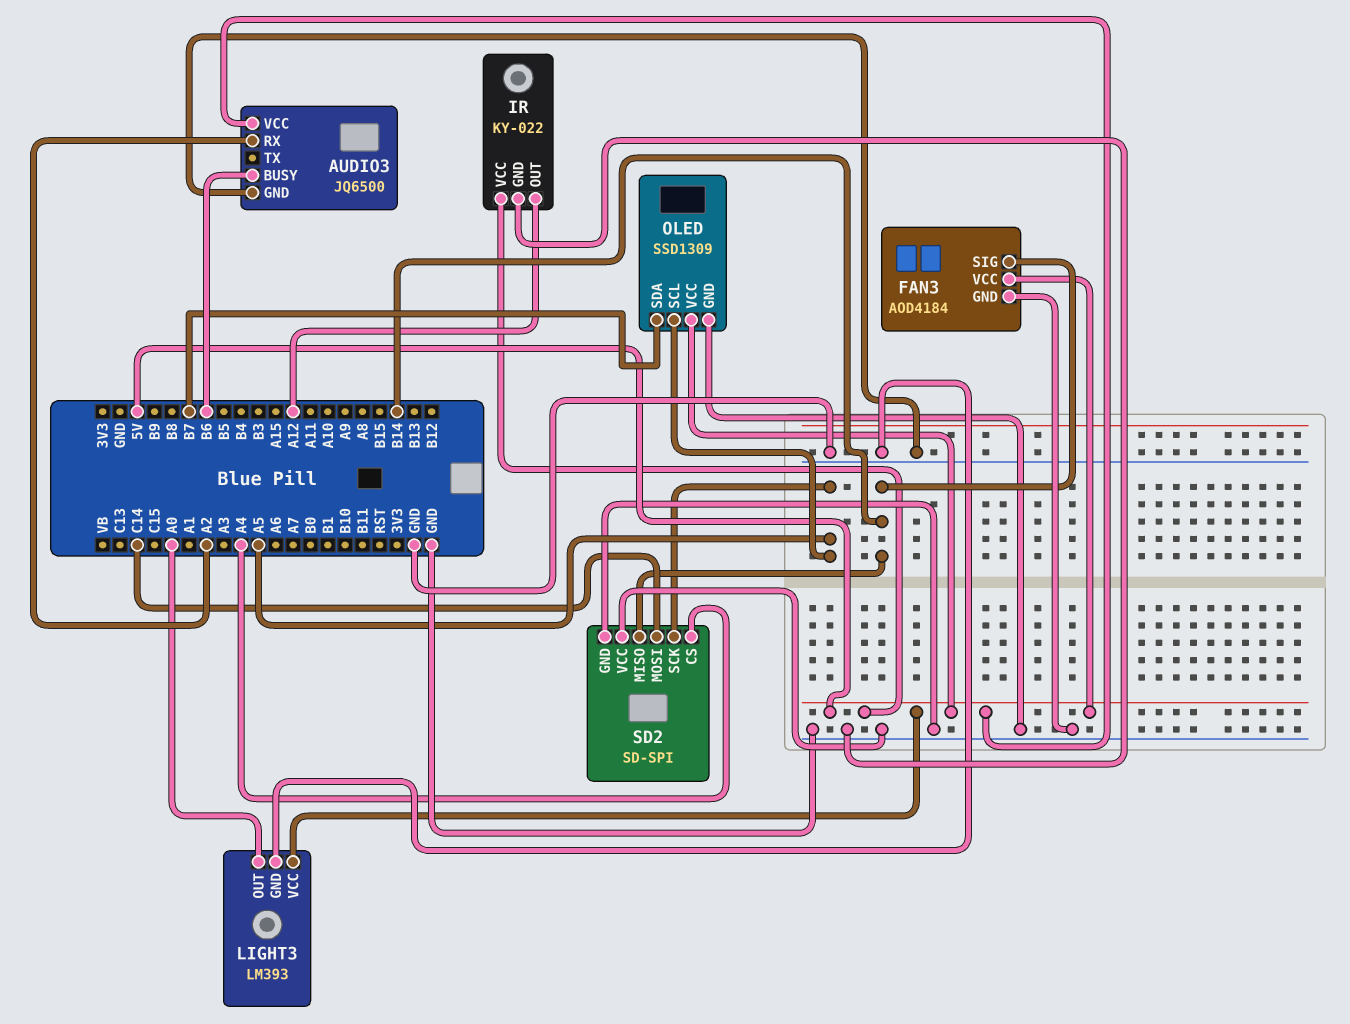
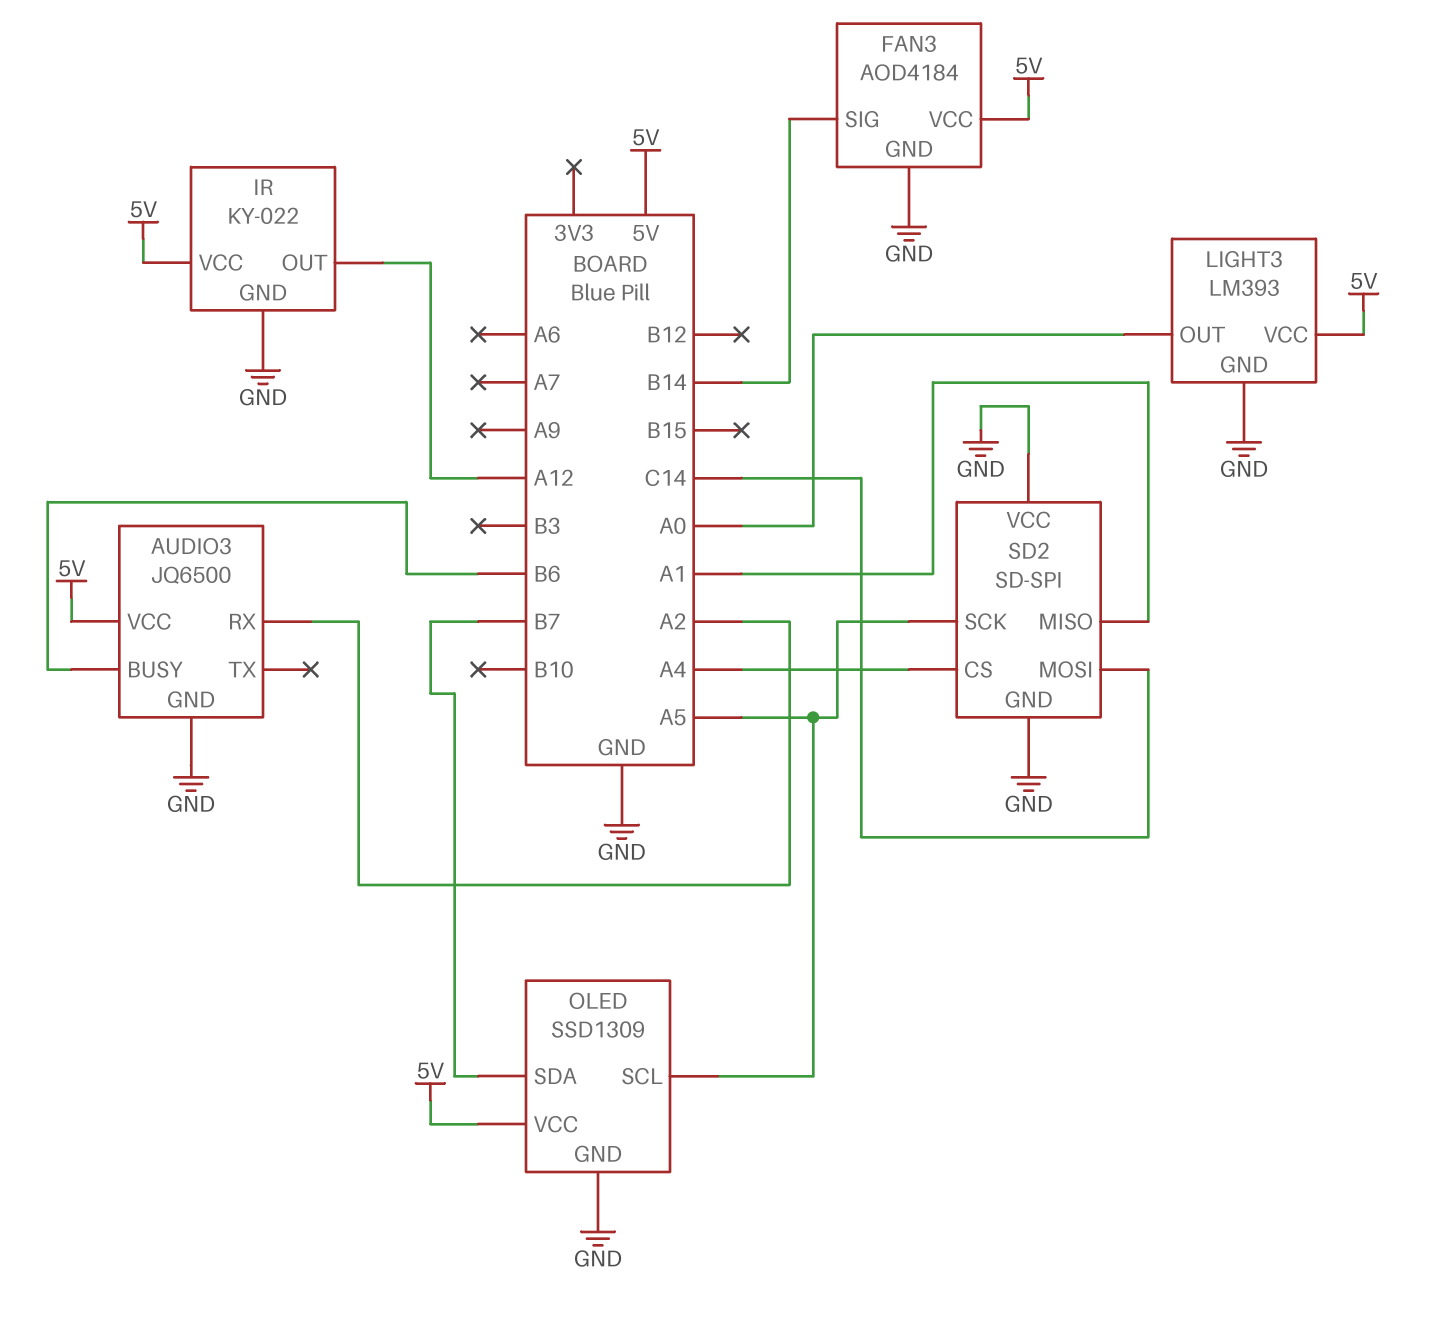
SD2 pin MISO: B14 -> A1

